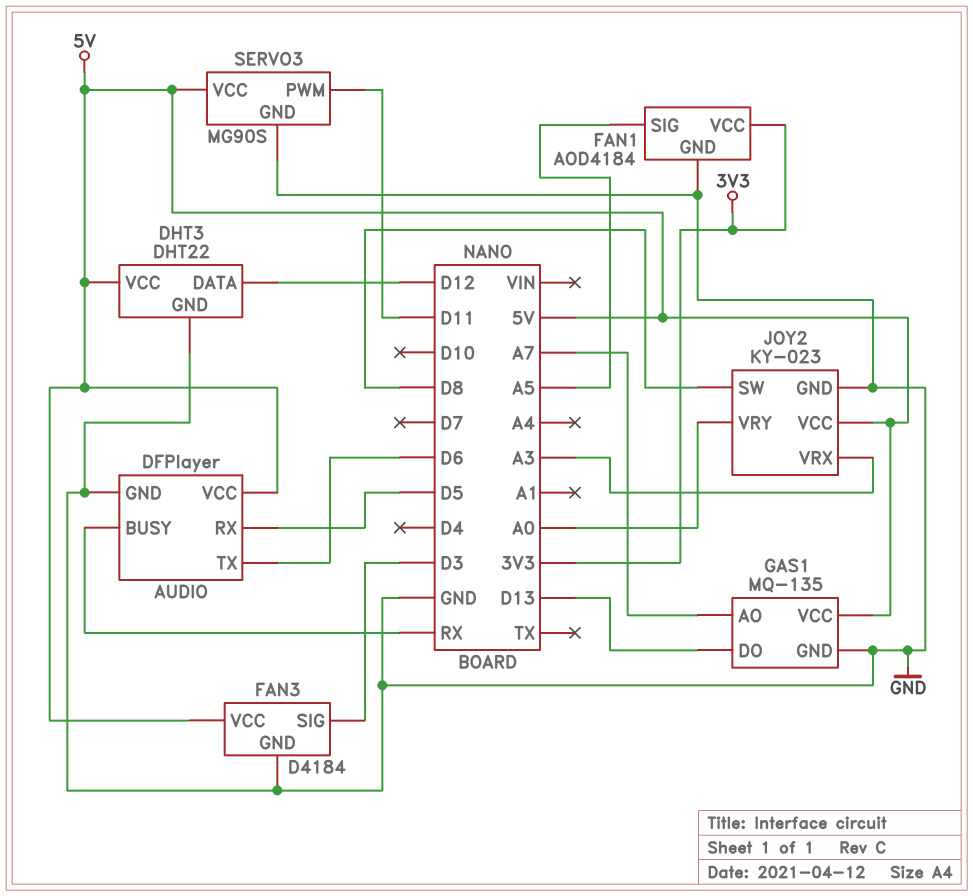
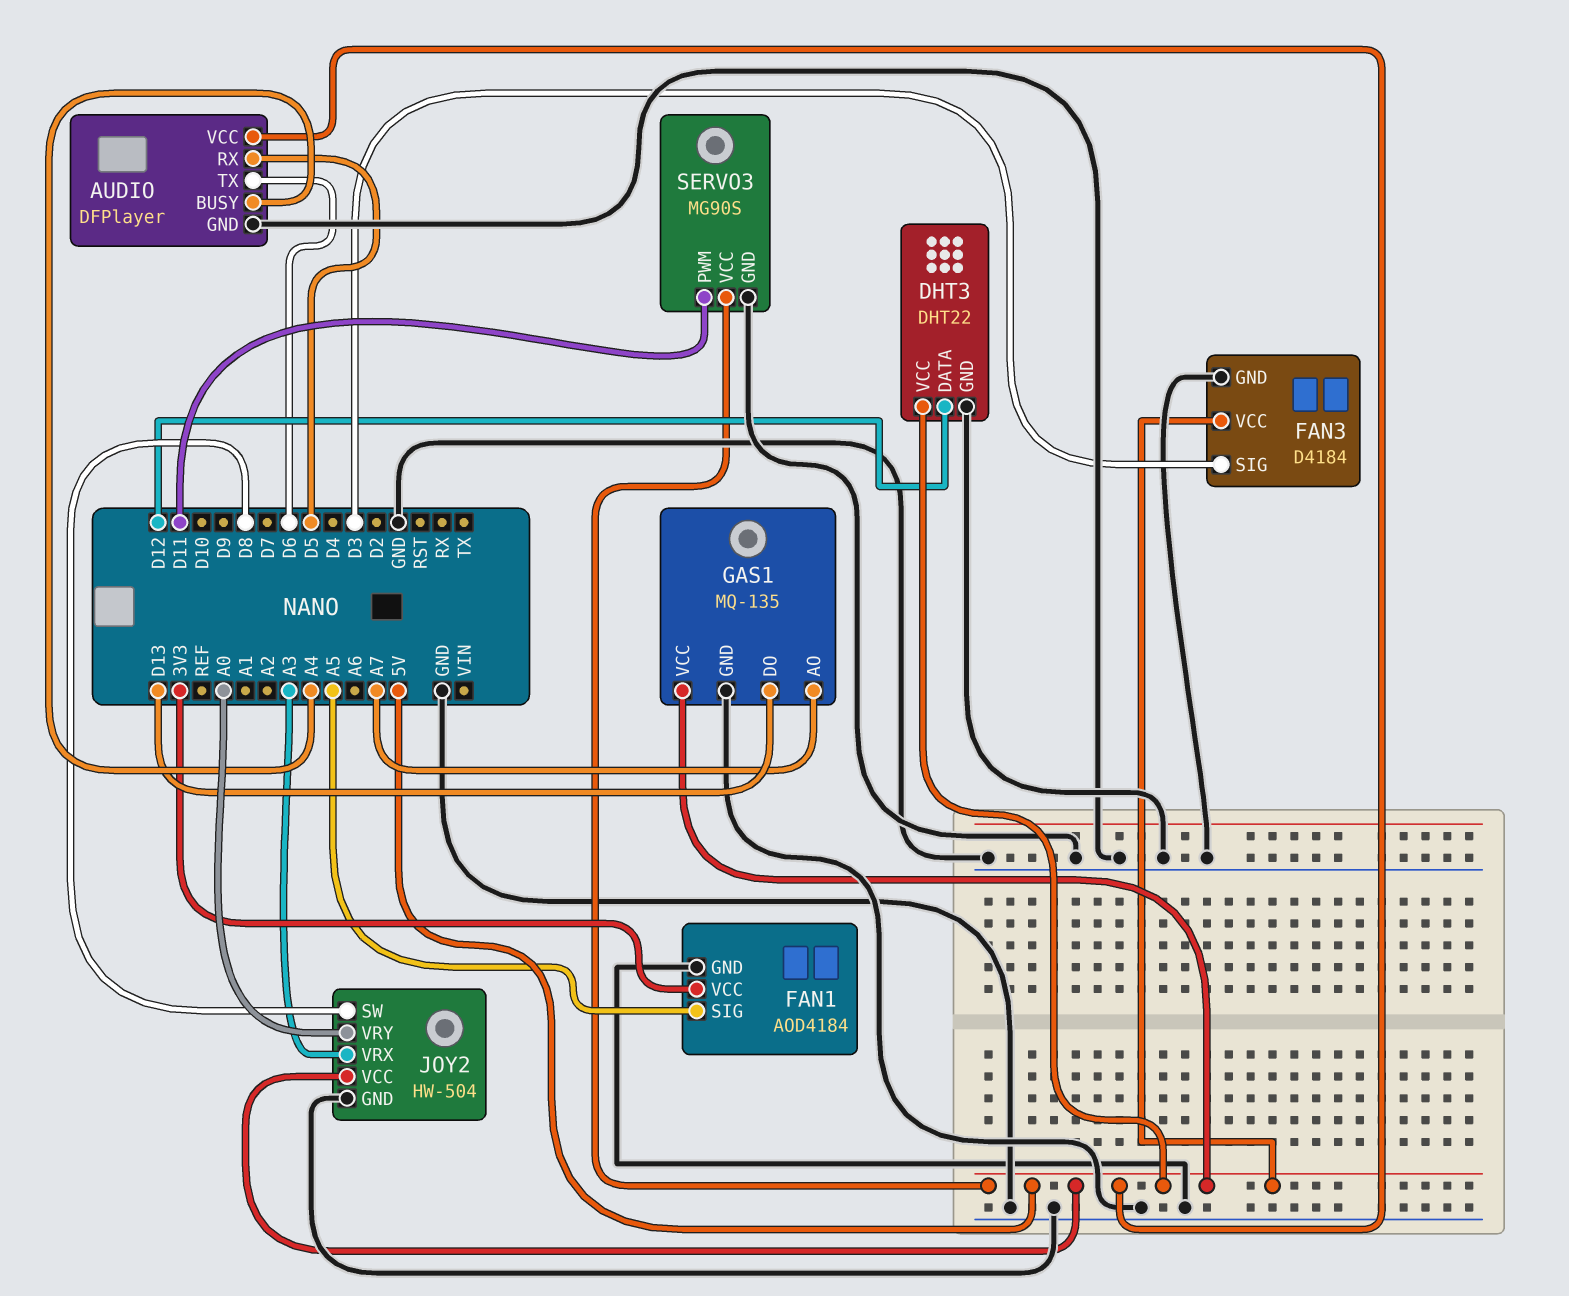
AUDIO pin BUSY: RX -> A4
JOY2: KY-023 -> HW-504

